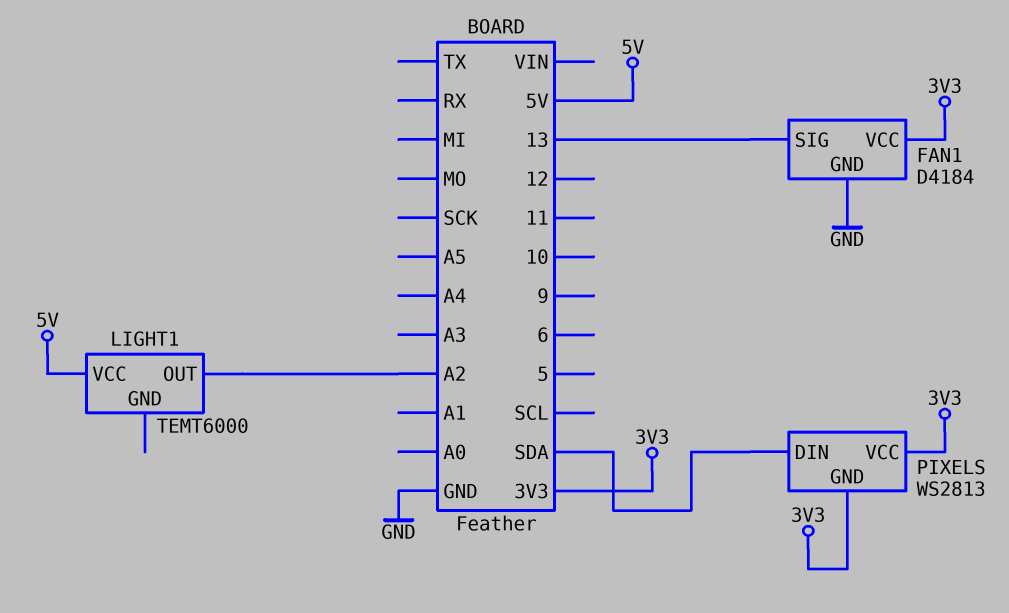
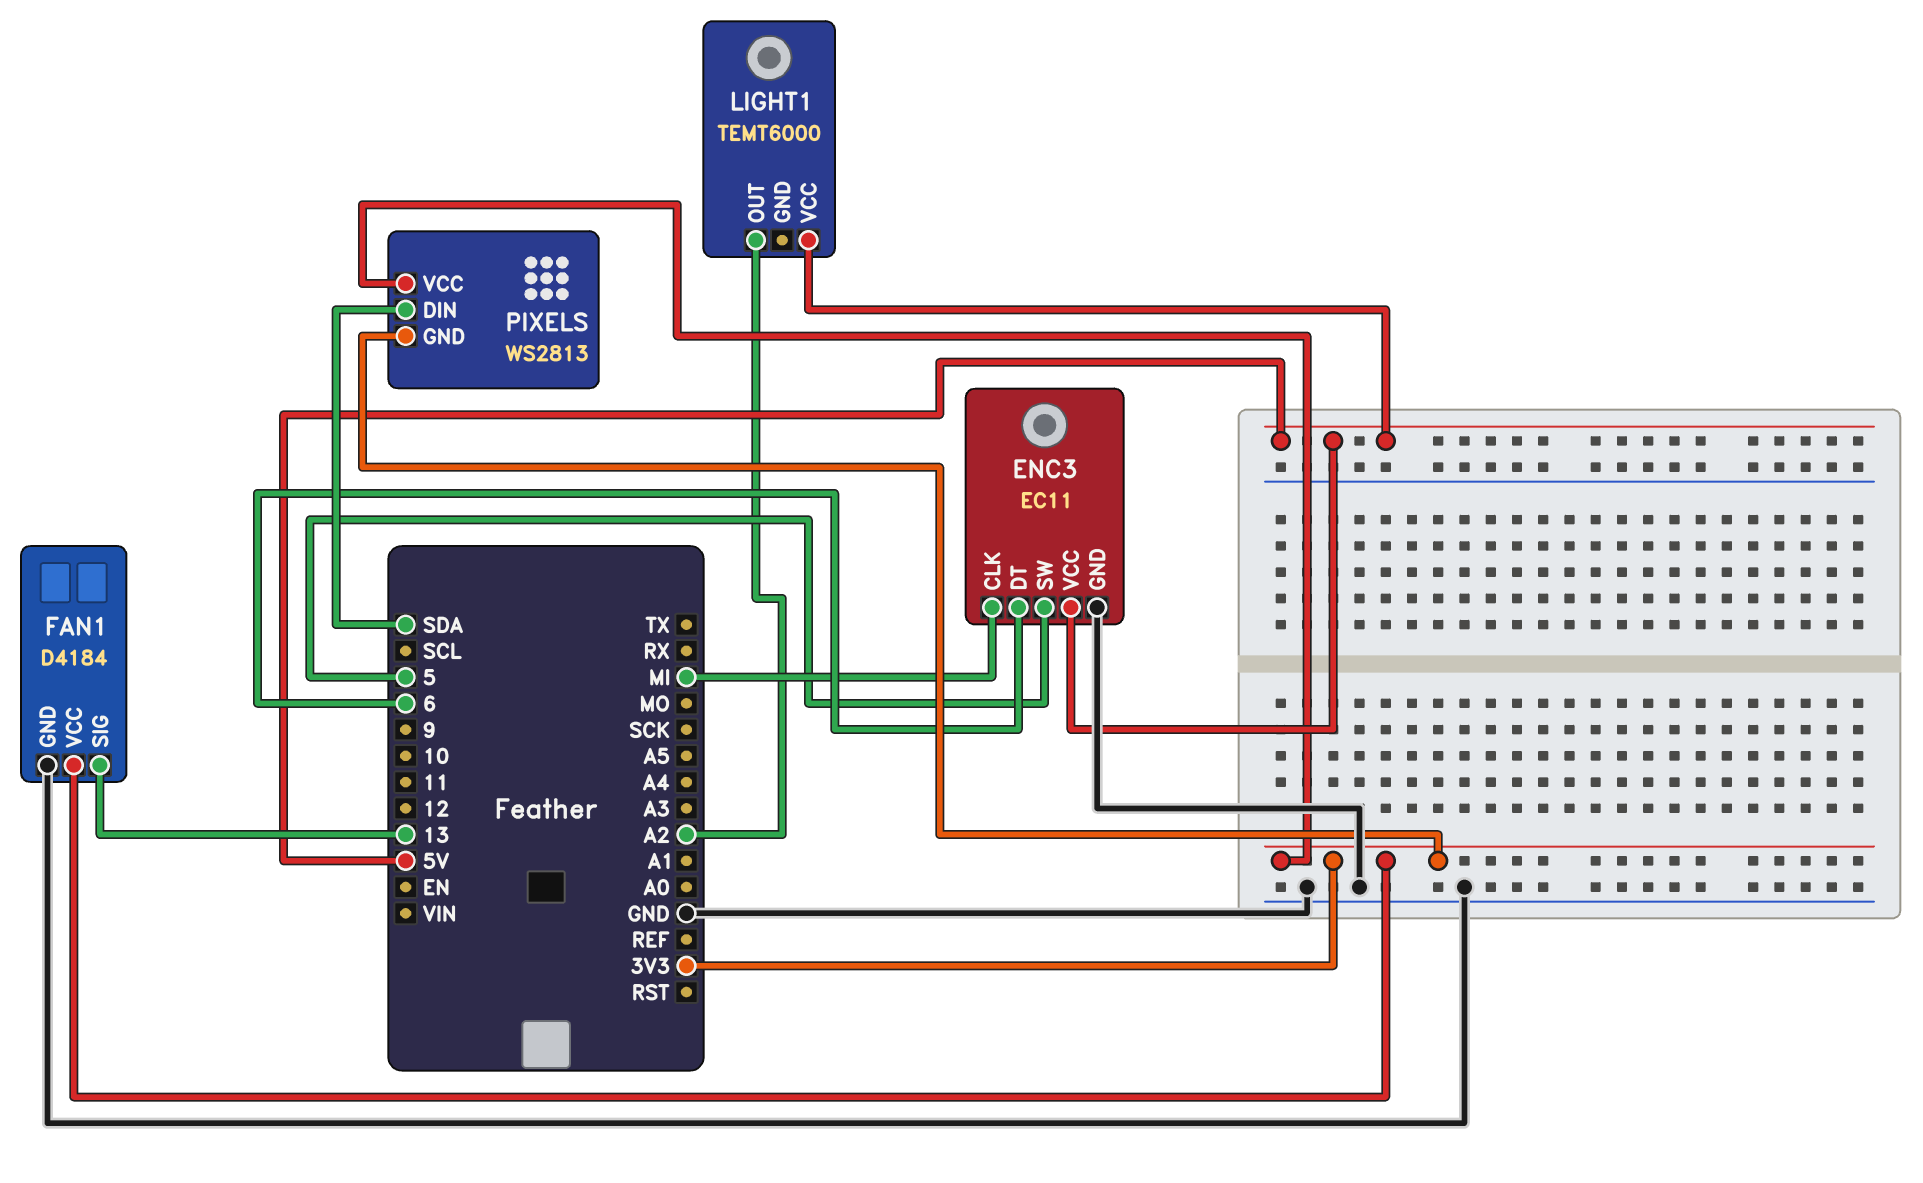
ENC3: none -> EC11
ENC3 pin CLK: none -> MI
ENC3 pin DT: none -> 6
ENC3 pin GND: none -> GND
ENC3 pin SW: none -> 5
ENC3 pin VCC: none -> 5V

